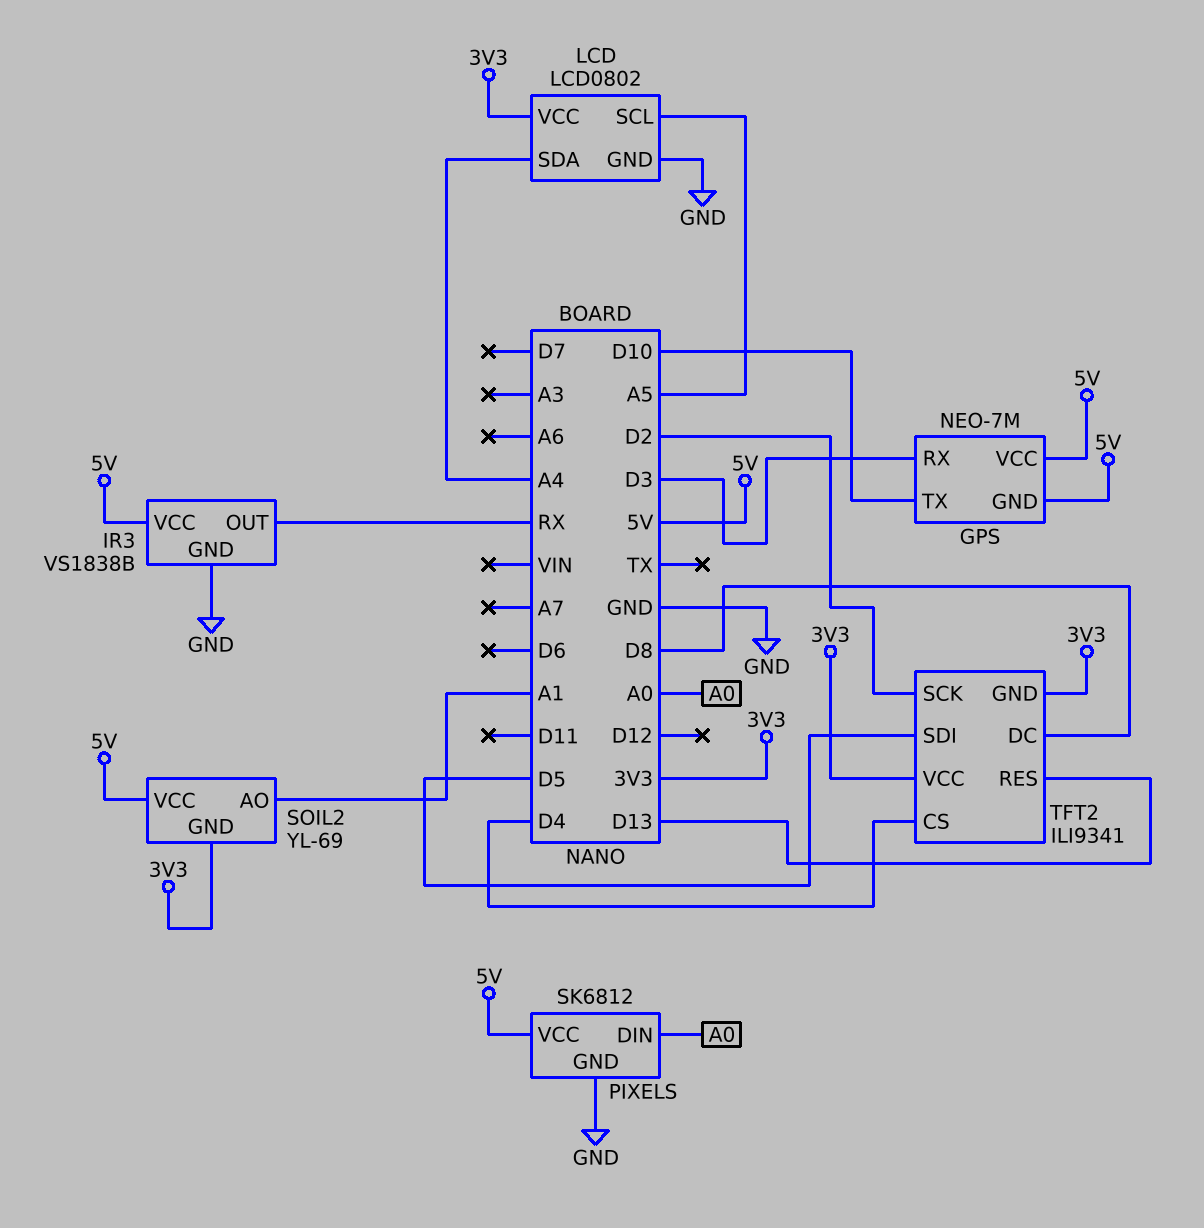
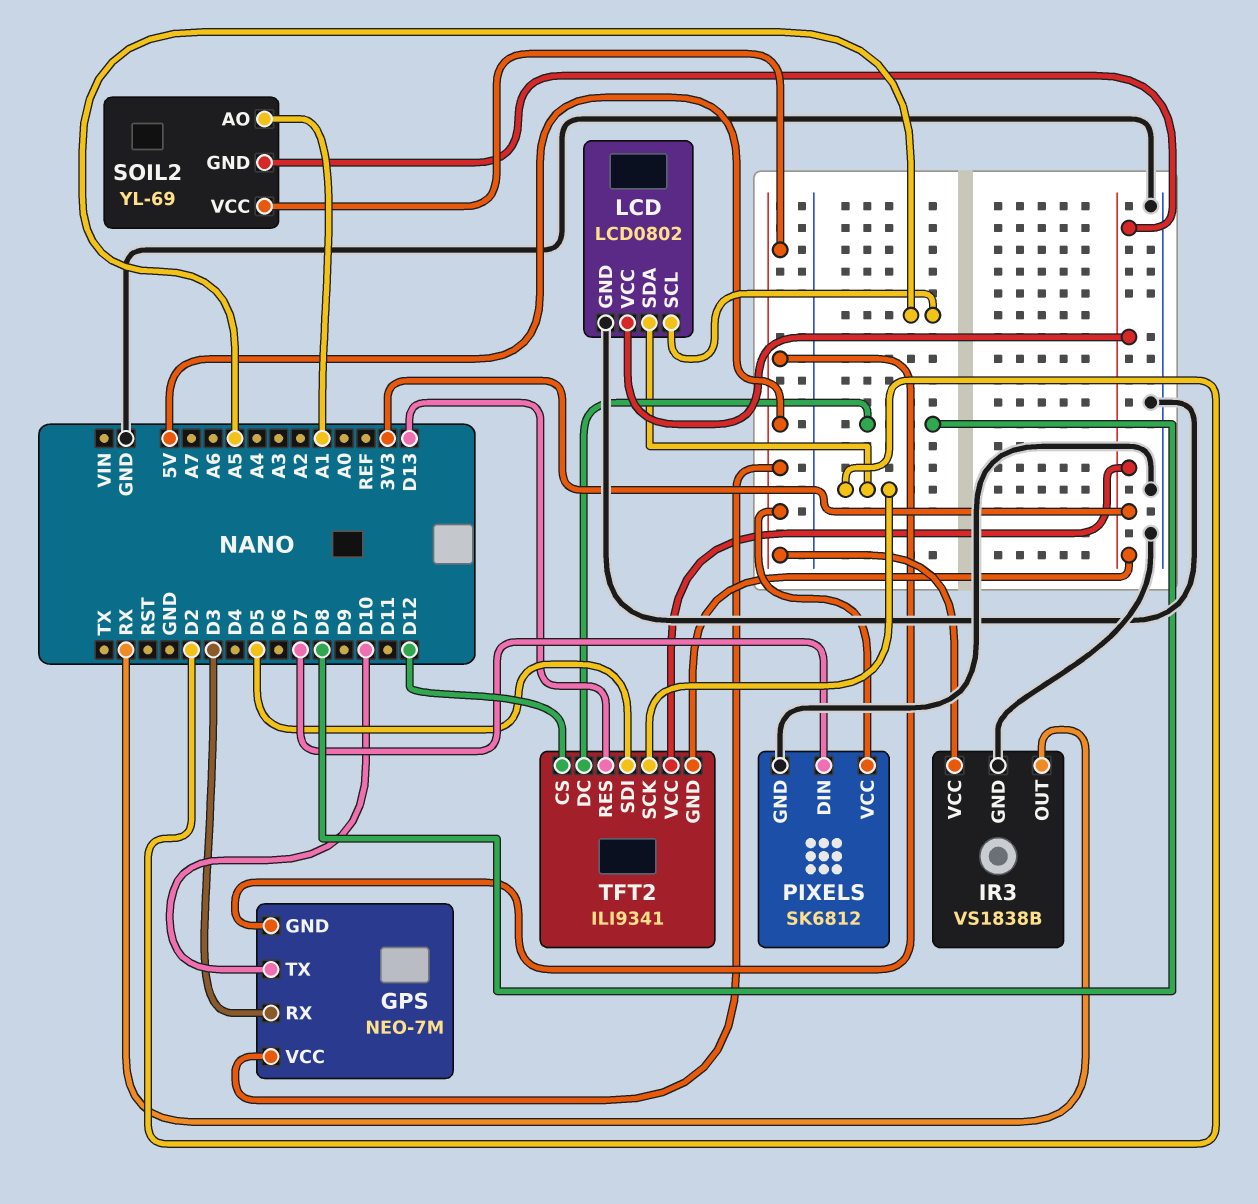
LCD pin SDA: A4 -> D2
PIXELS pin DIN: A0 -> D7
TFT2 pin CS: D4 -> D12

